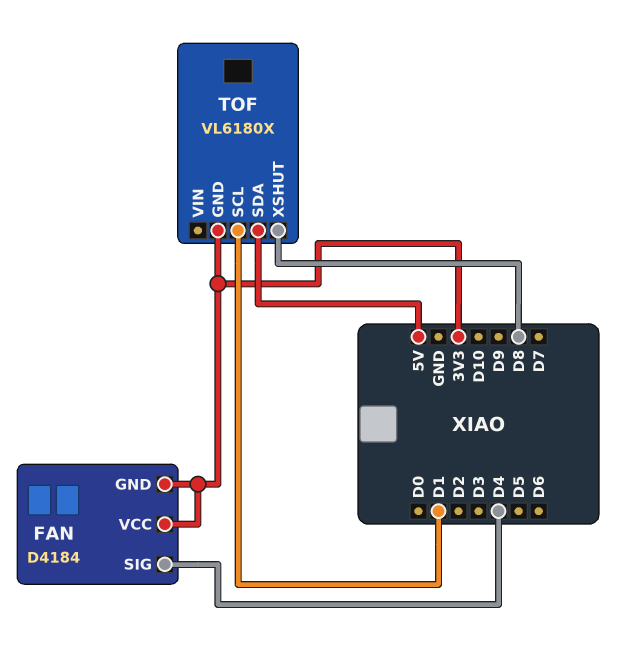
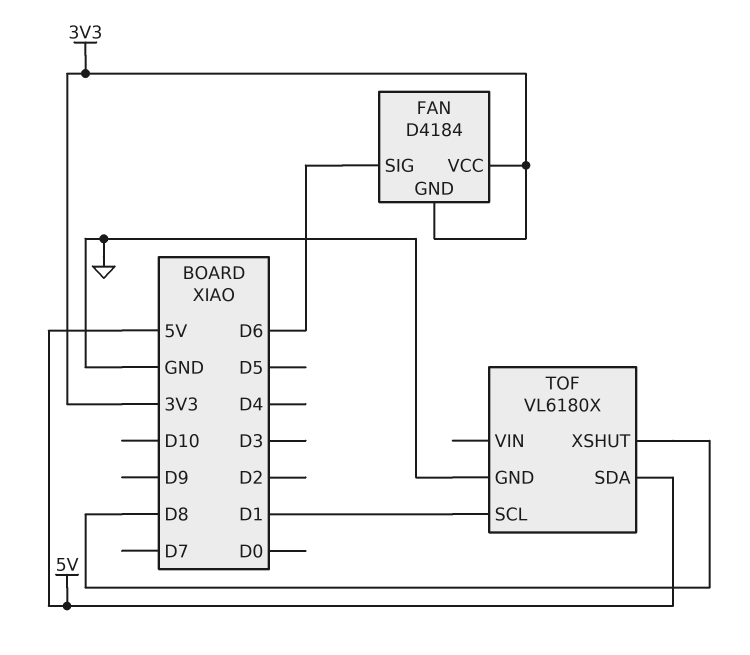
FAN pin SIG: D4 -> D6
TOF pin GND: 3V3 -> GND

